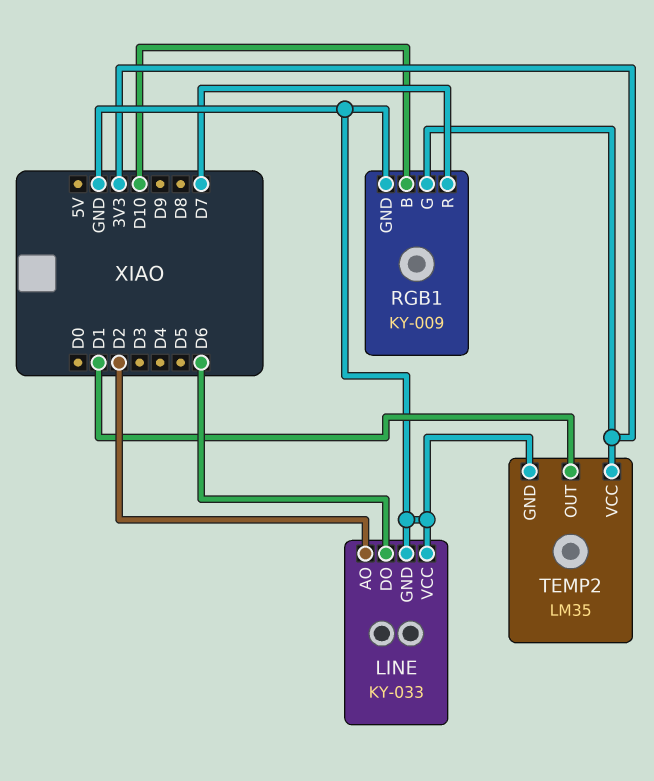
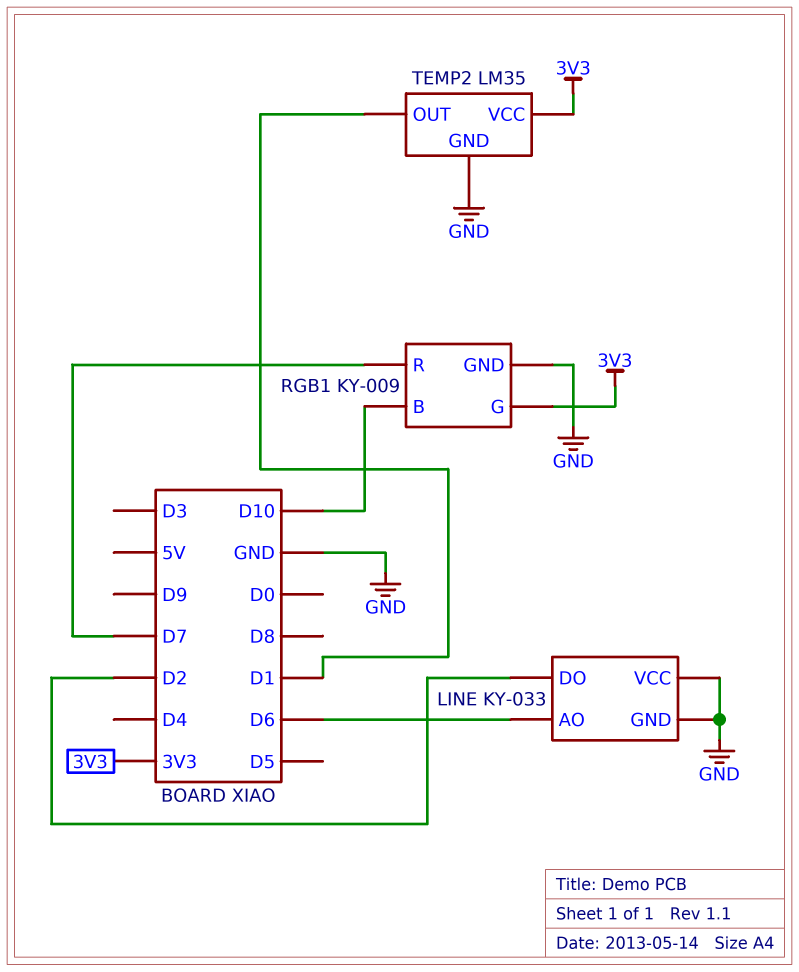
LINE pin AO: D2 -> D6
LINE pin DO: D6 -> D2

